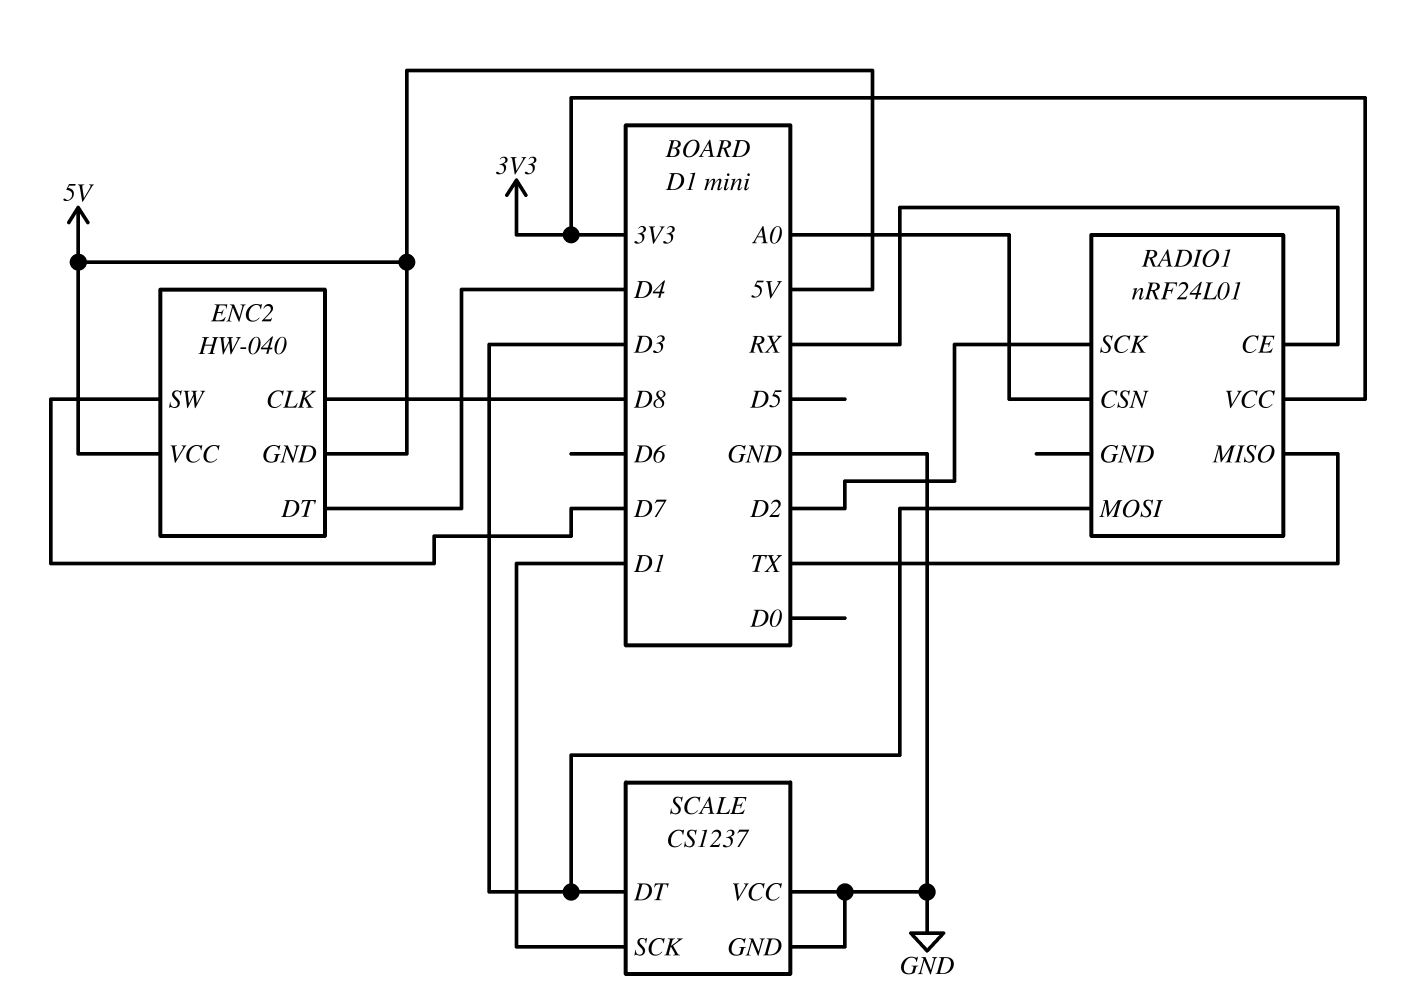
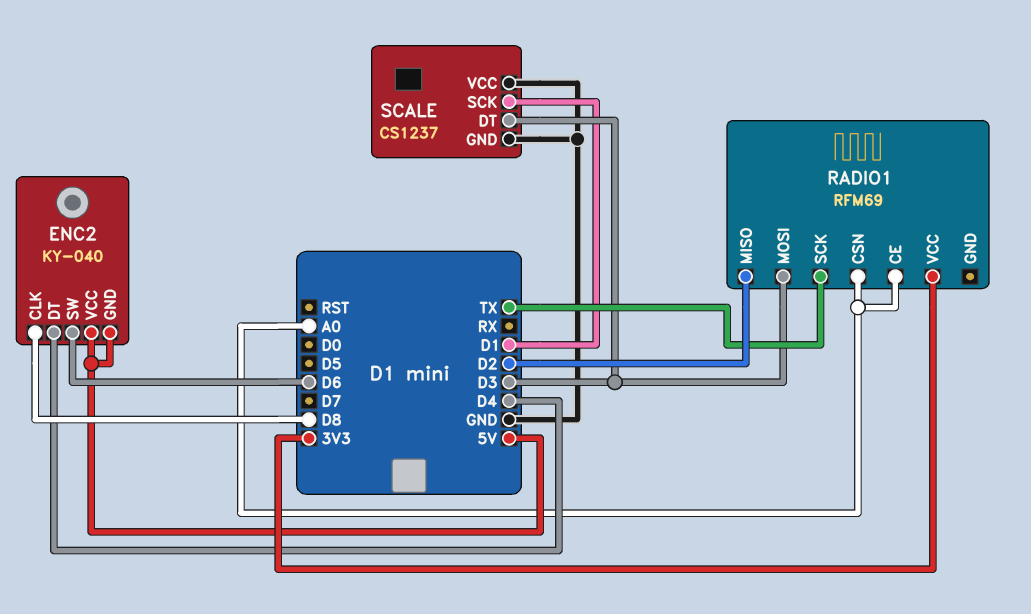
ENC2: HW-040 -> KY-040
ENC2 pin SW: D7 -> D6
RADIO1: nRF24L01 -> RFM69
RADIO1 pin CE: RX -> A0
RADIO1 pin MISO: TX -> D2
RADIO1 pin SCK: D2 -> TX

